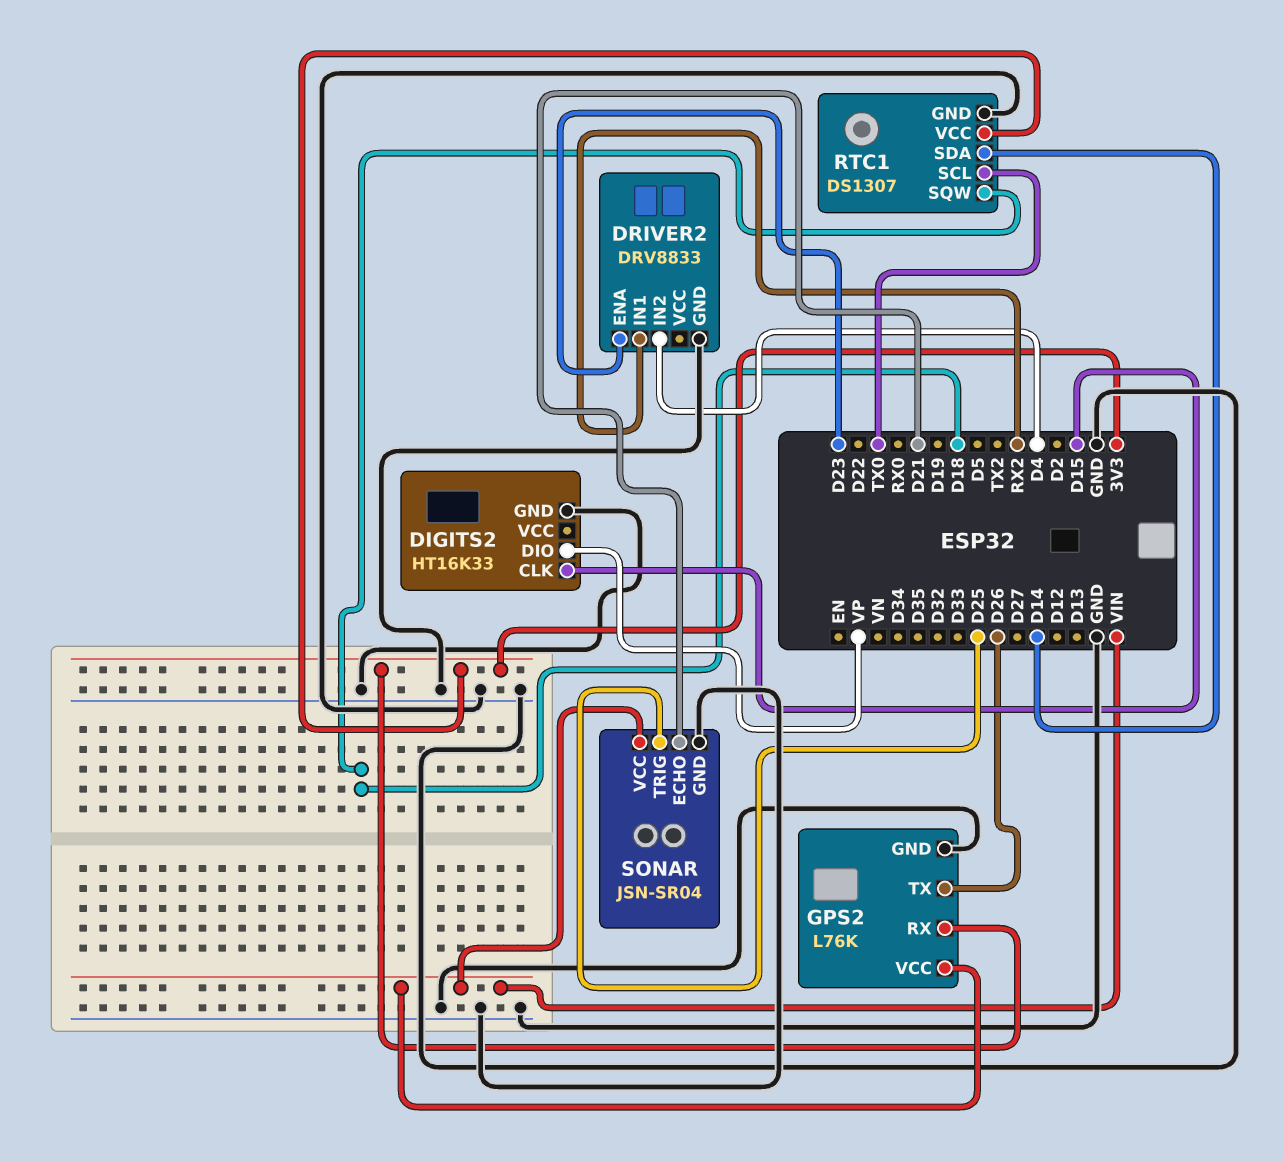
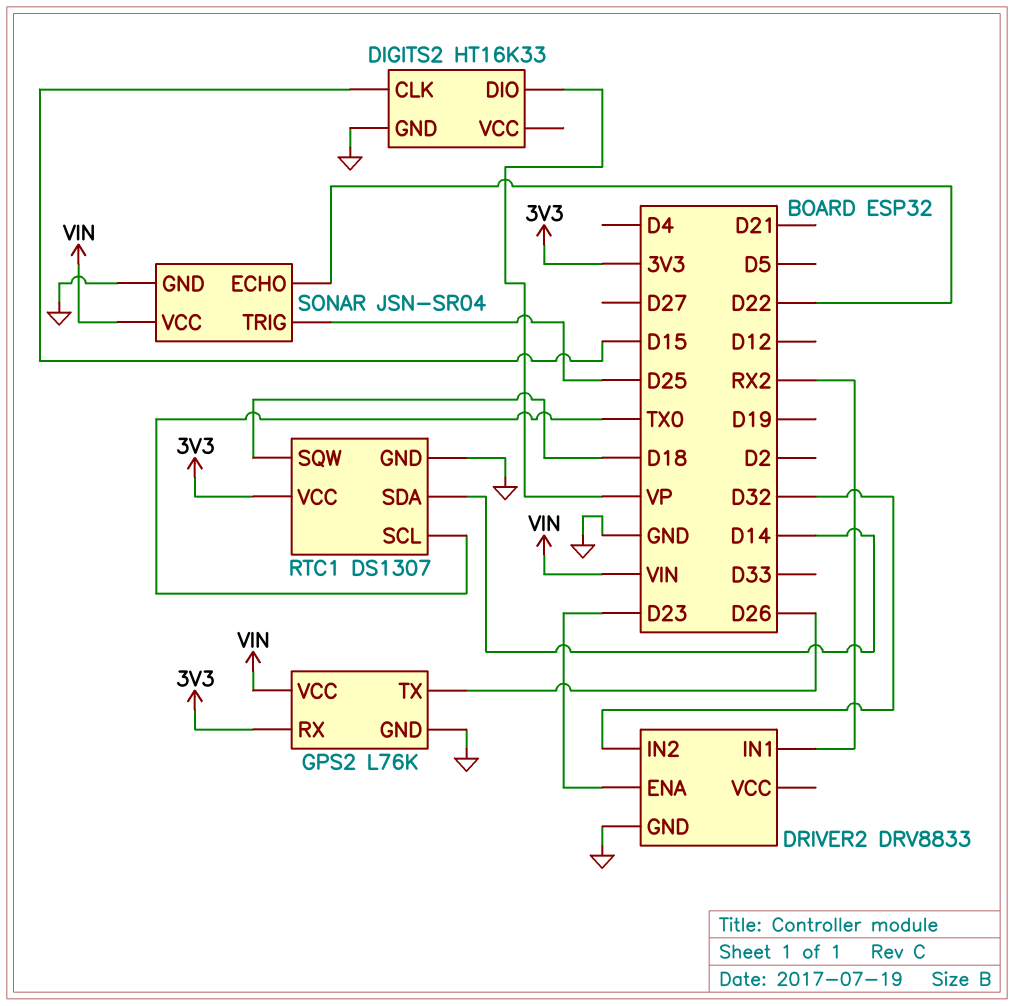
DRIVER2 pin IN2: D4 -> D32
SONAR pin ECHO: D21 -> D22

